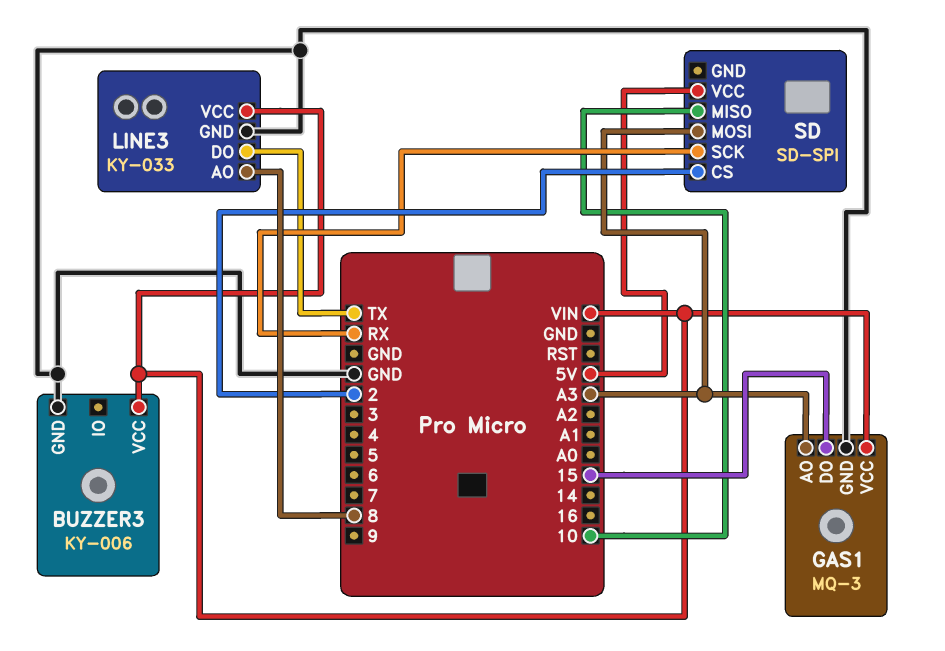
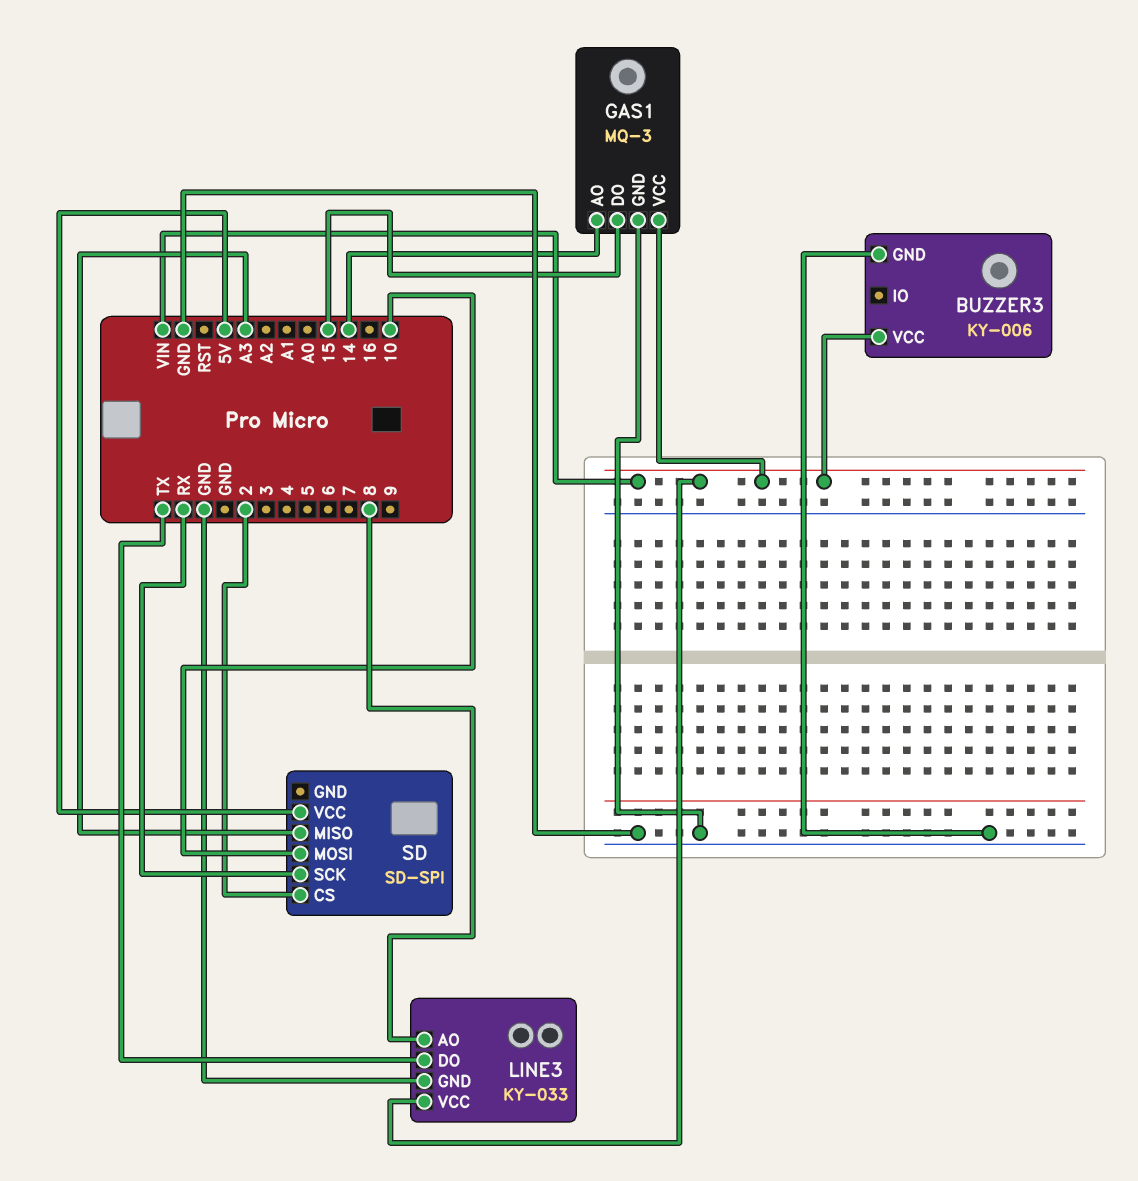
GAS1 pin AO: A3 -> 14
SD pin MISO: 10 -> A3
SD pin MOSI: A3 -> 10

